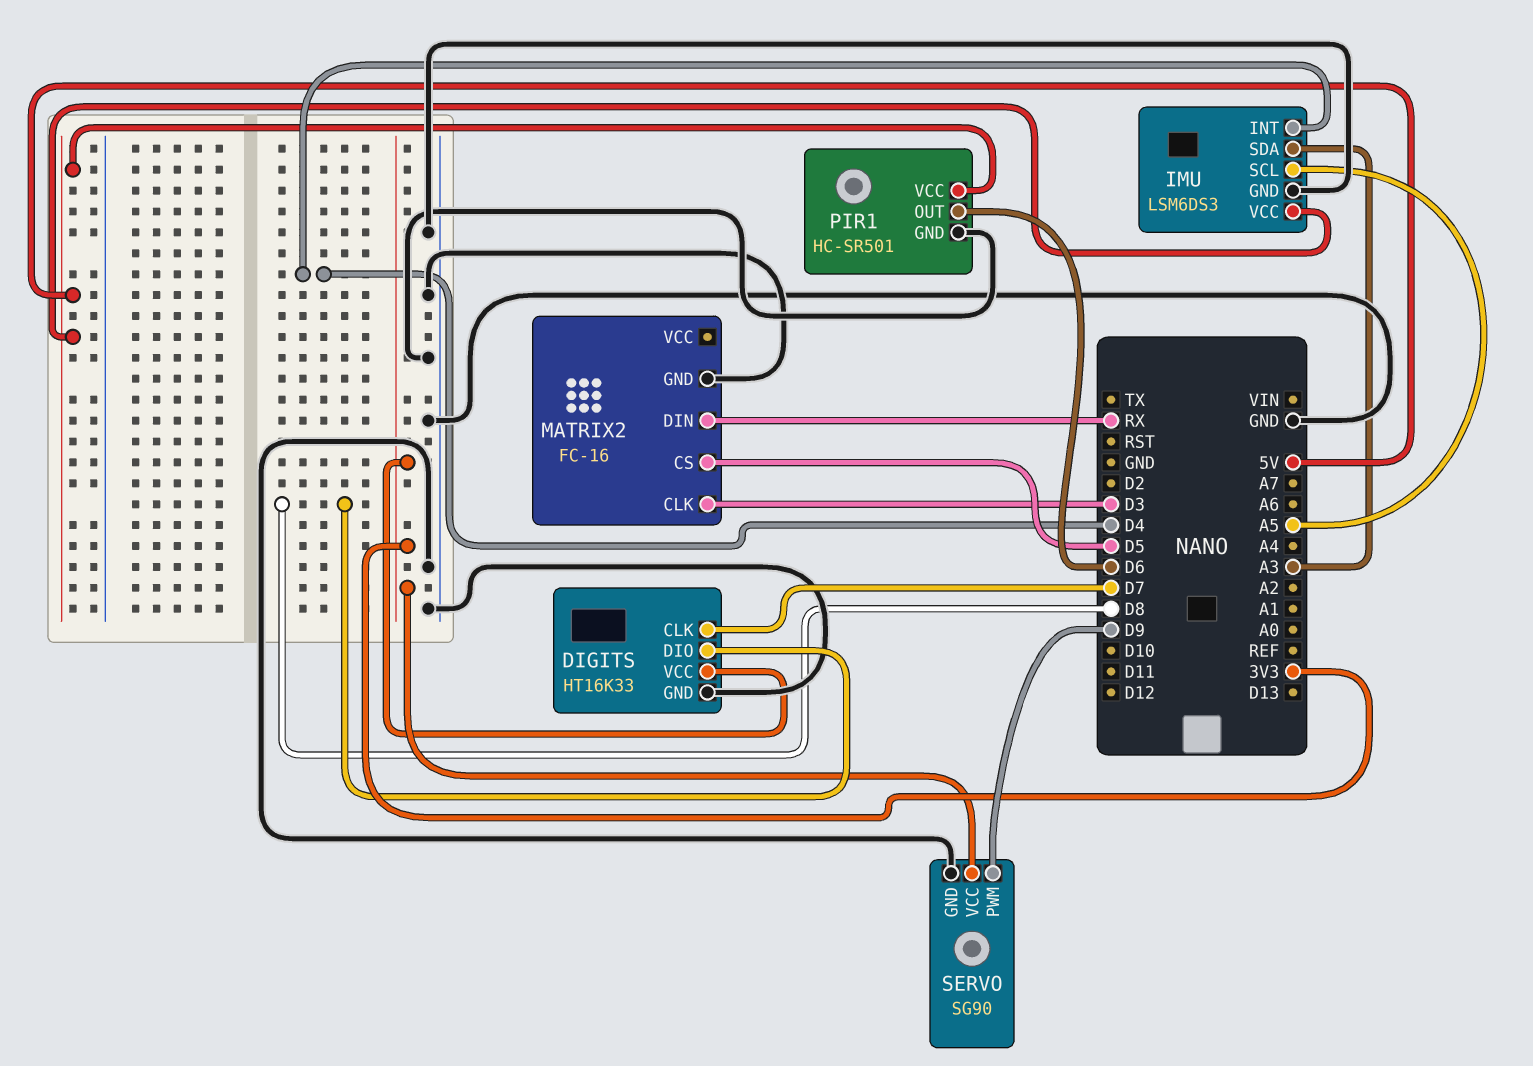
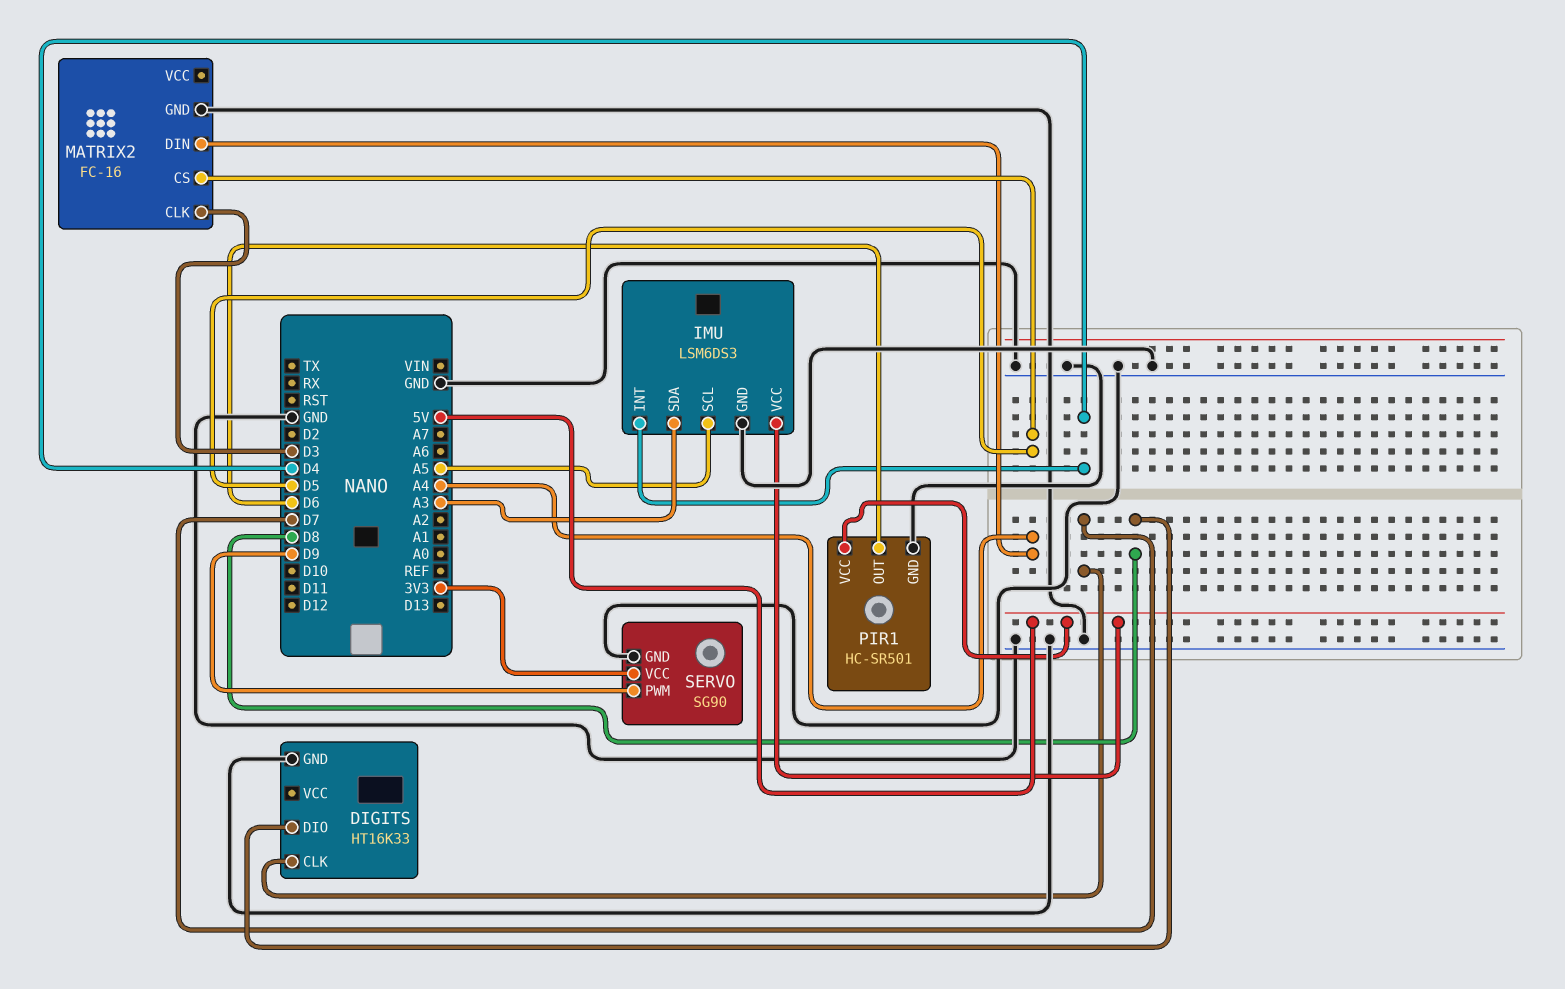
DIGITS pin VCC: 3V3 -> none
MATRIX2 pin DIN: RX -> A4

